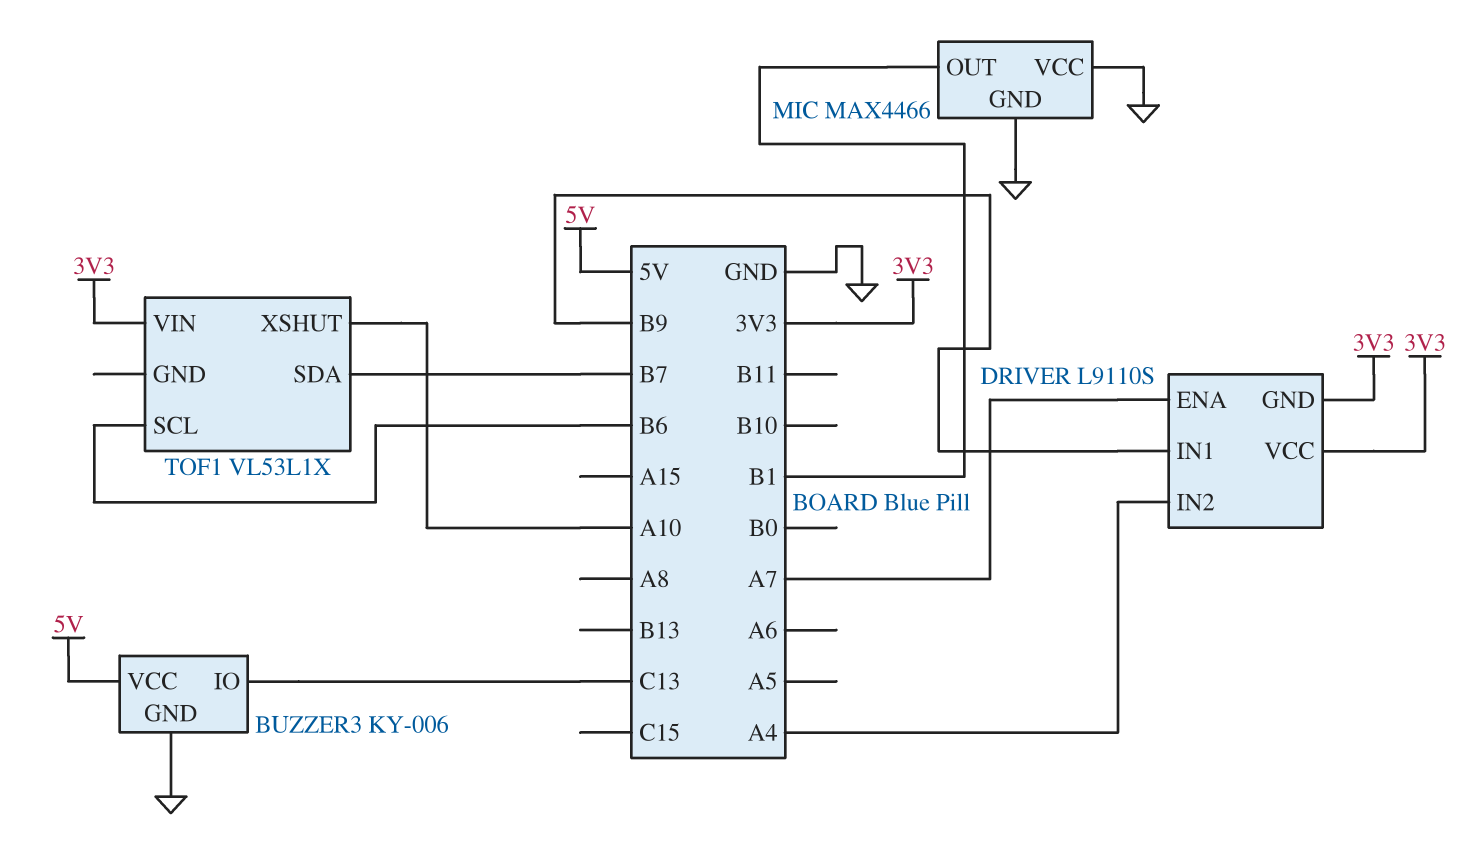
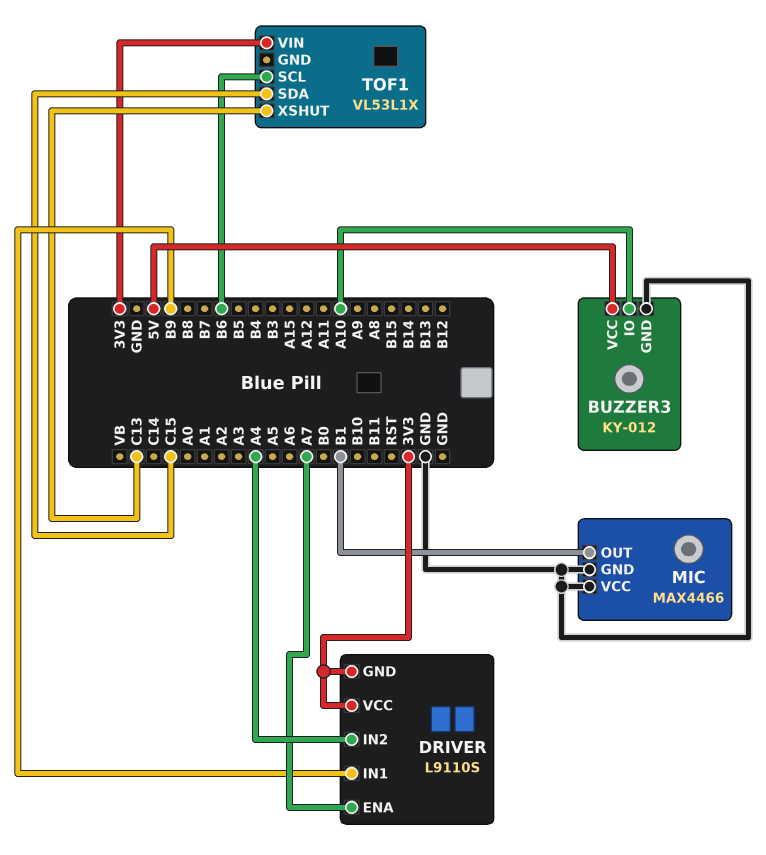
BUZZER3: KY-006 -> KY-012
BUZZER3 pin IO: C13 -> A10
TOF1 pin SDA: B7 -> C15
TOF1 pin XSHUT: A10 -> C13

